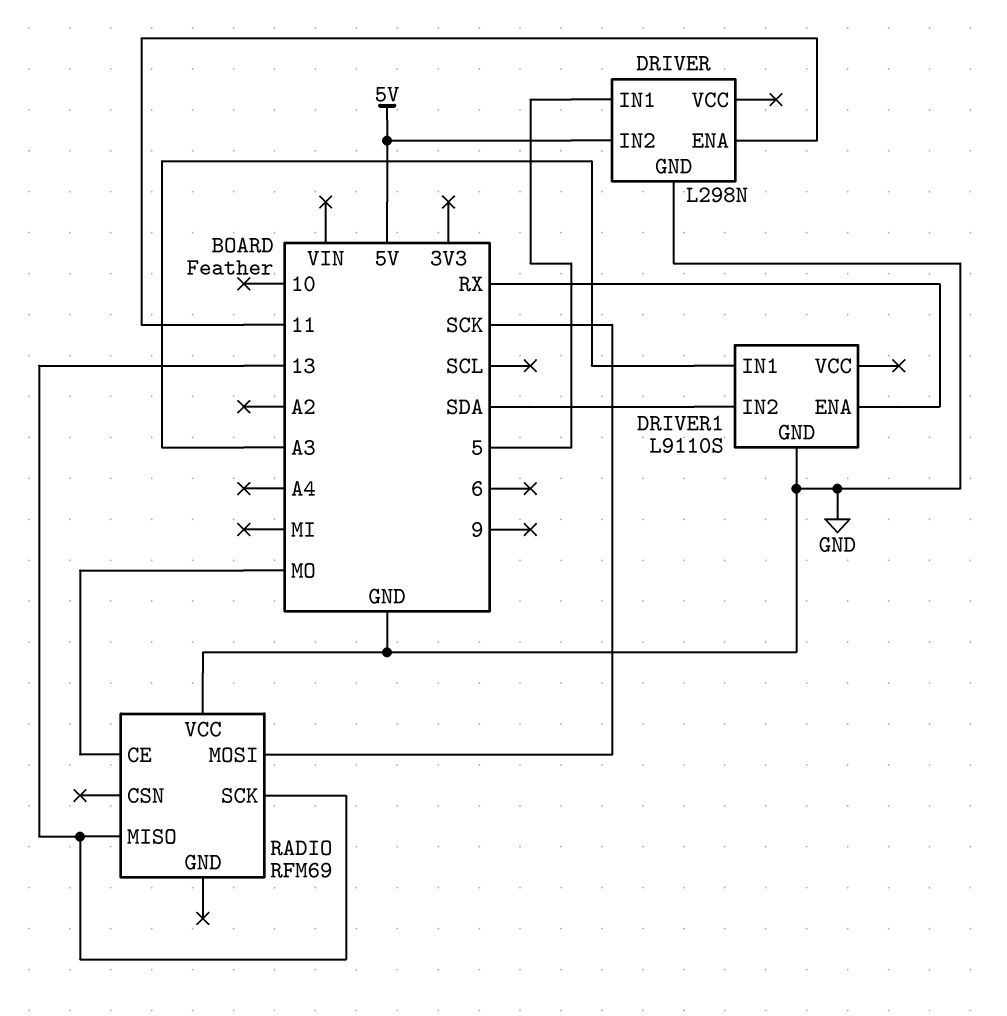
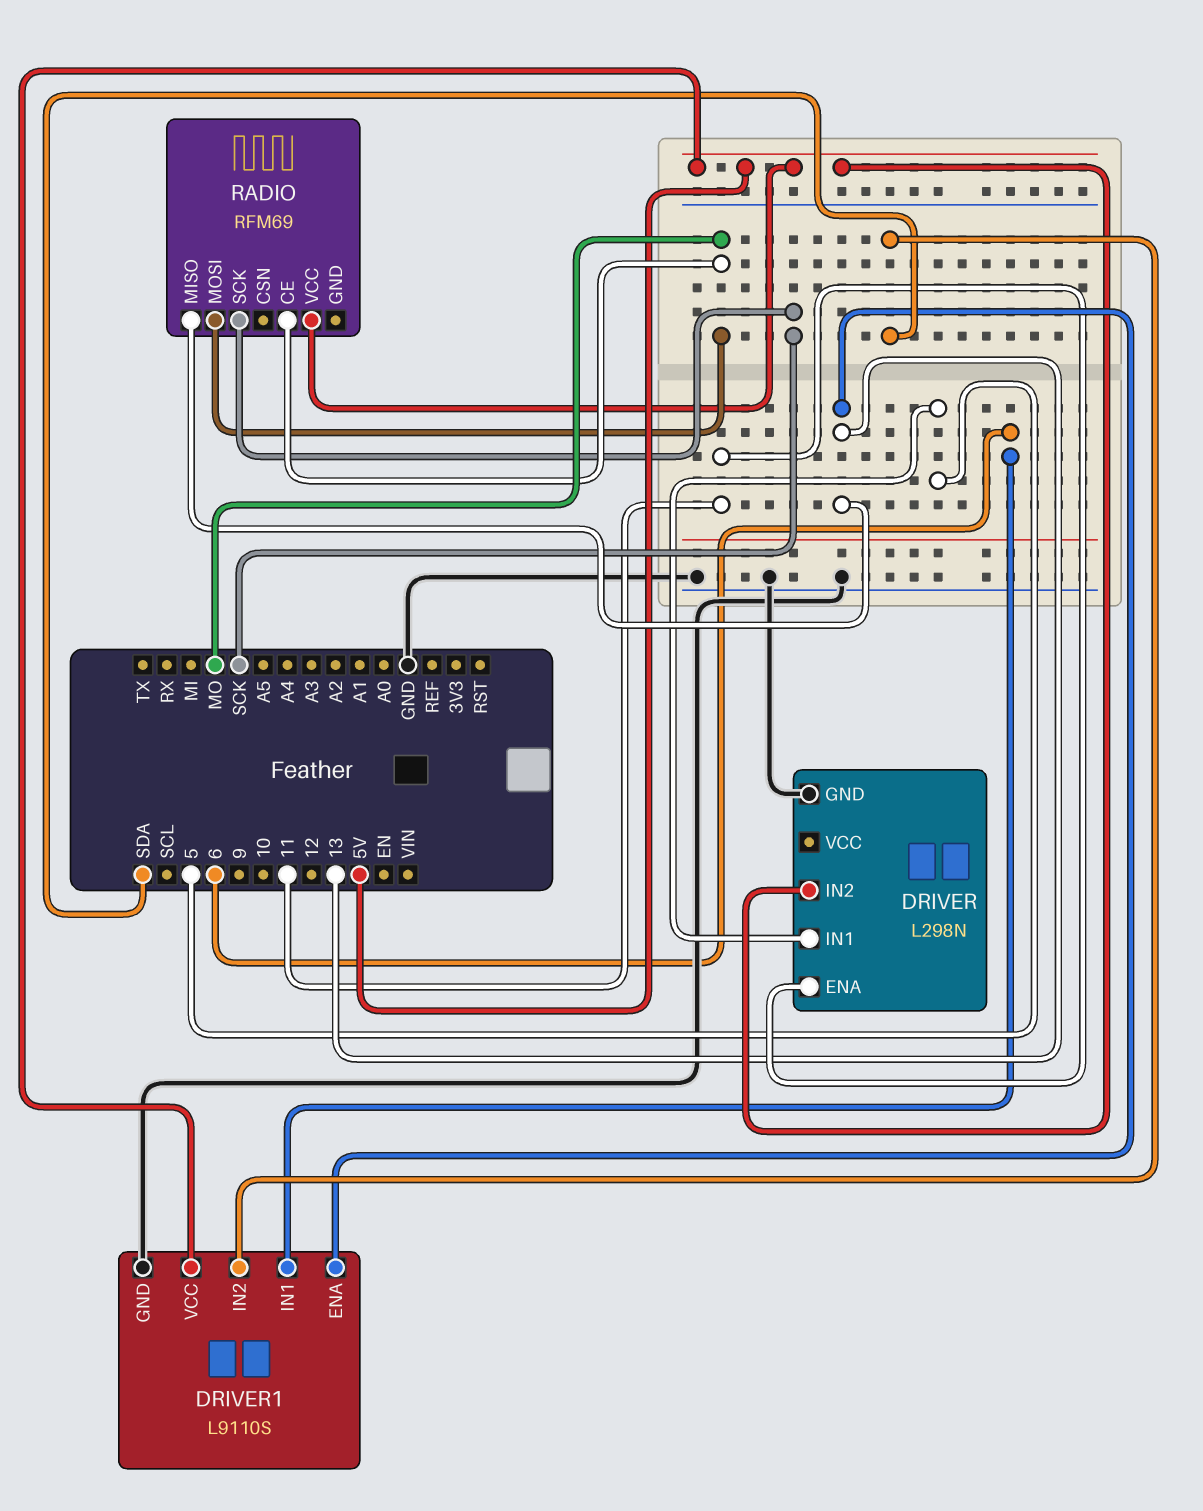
DRIVER1 pin ENA: RX -> 13
DRIVER1 pin IN1: A3 -> 6
DRIVER1 pin VCC: none -> 5V
RADIO pin MOSI: SCK -> MO
RADIO pin SCK: 13 -> SCK
RADIO pin VCC: GND -> 5V

